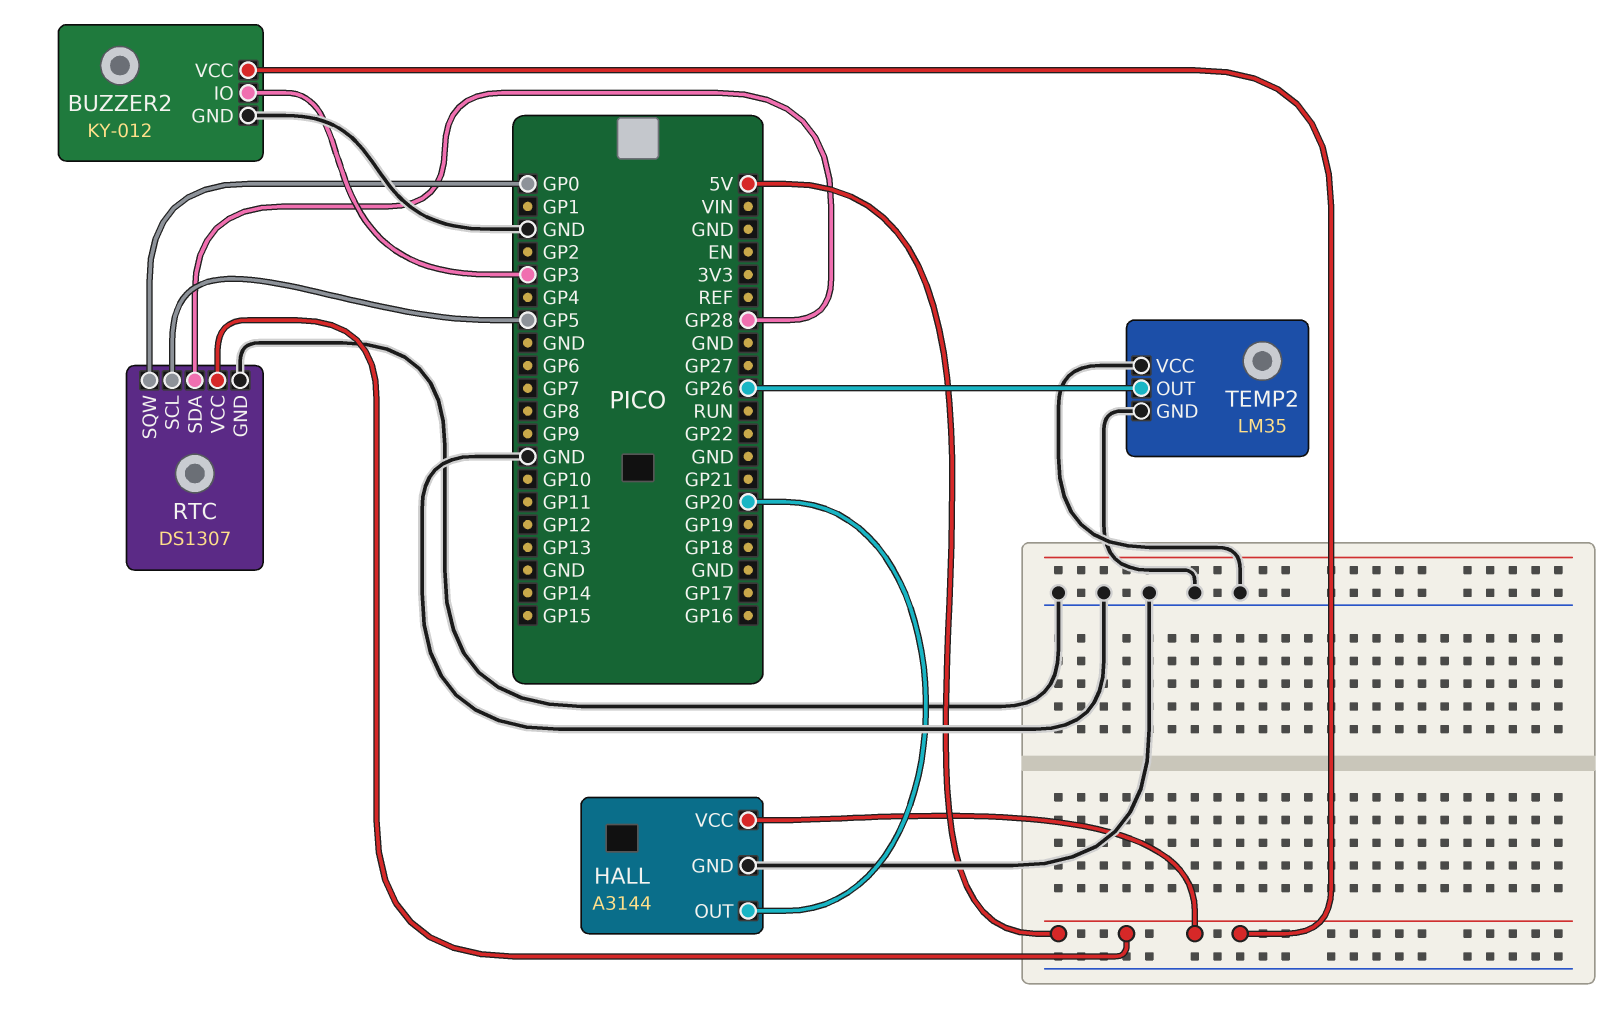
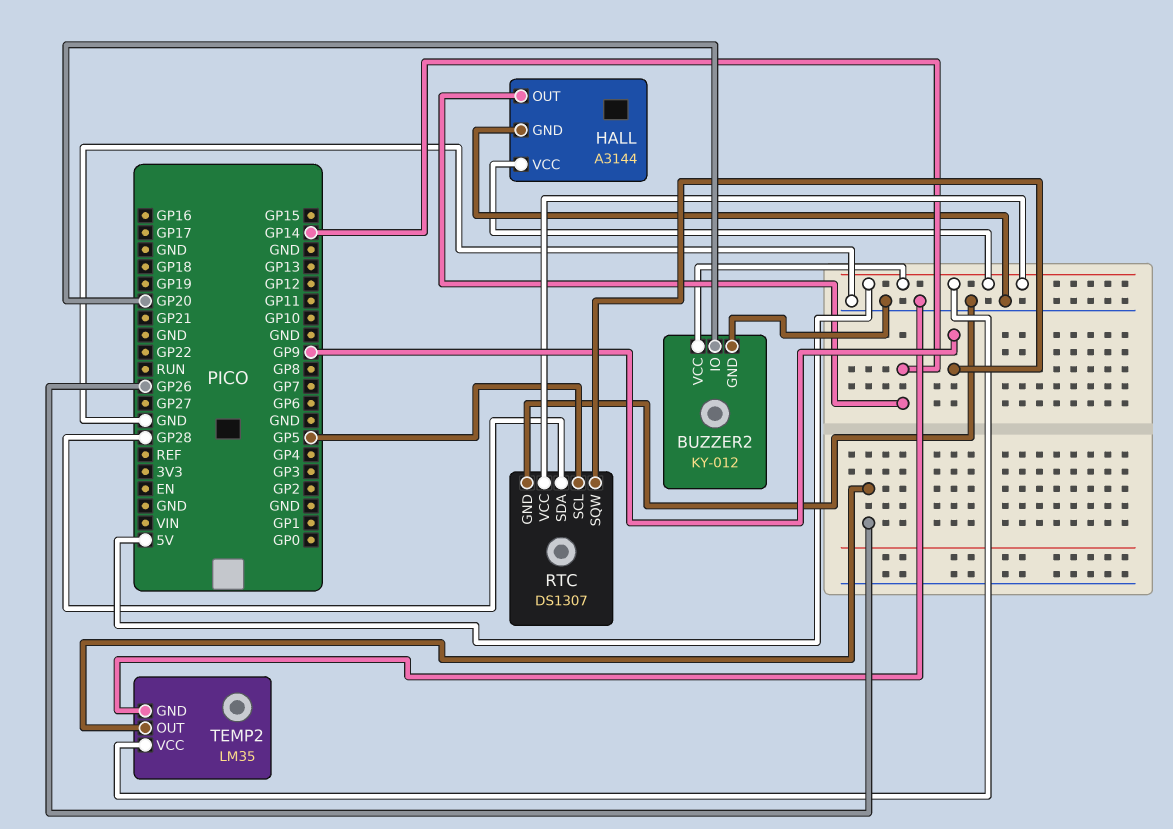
BUZZER2 pin IO: GP3 -> GP20
HALL pin OUT: GP20 -> GP14
RTC pin SQW: GP0 -> GP9
TEMP2 pin VCC: GND -> 5V

